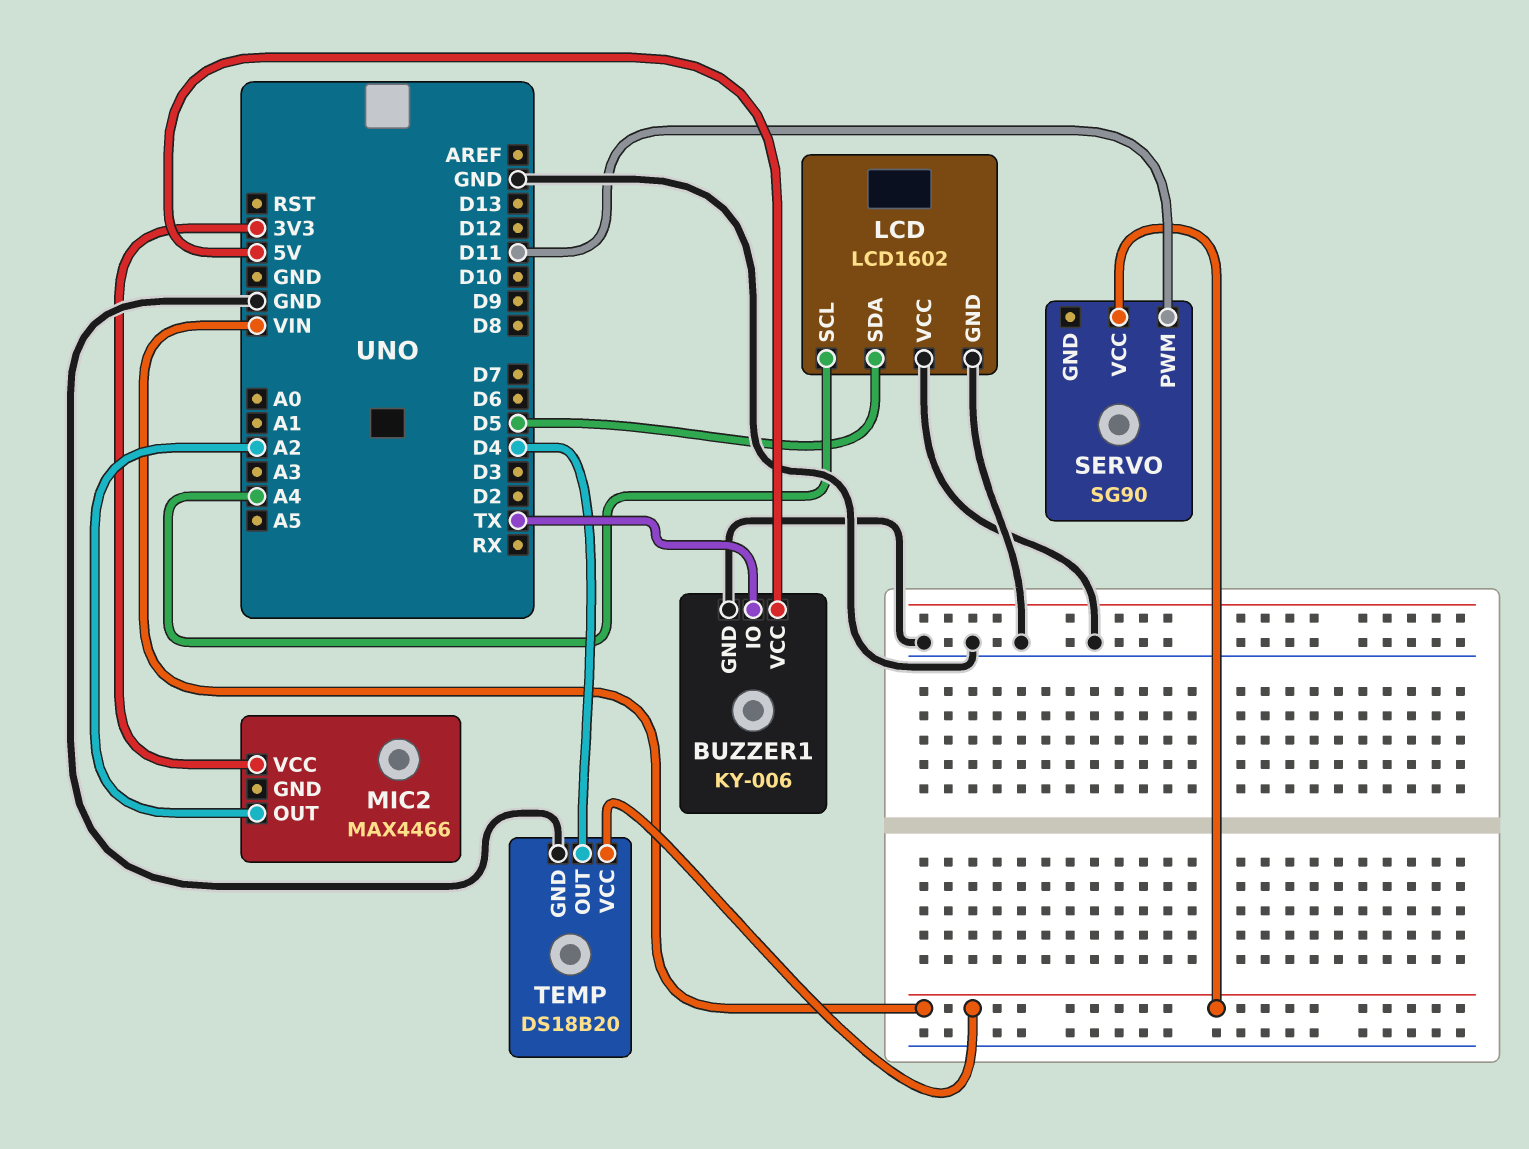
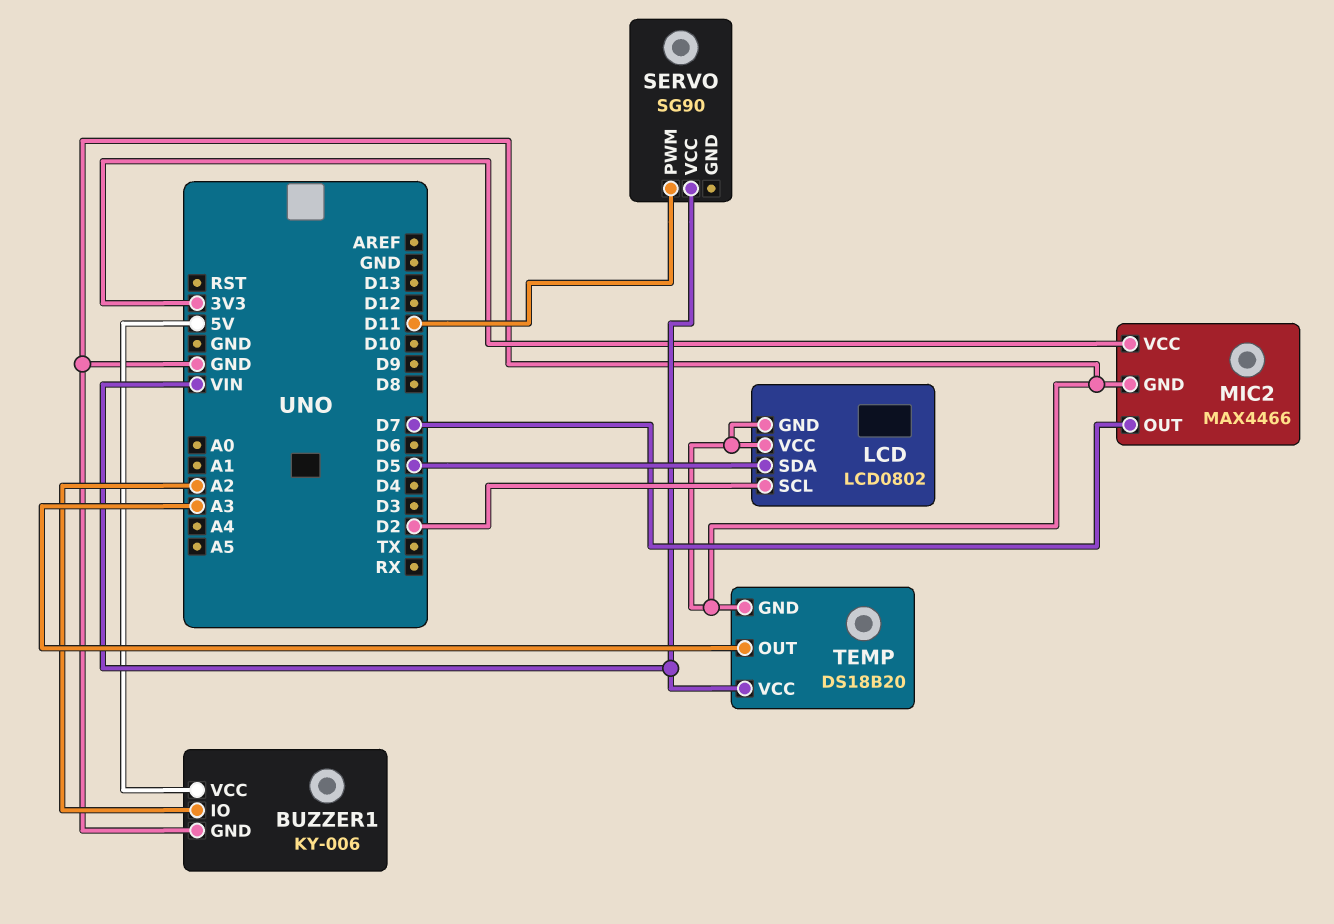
BUZZER1 pin IO: TX -> A2
LCD: LCD1602 -> LCD0802
LCD pin SCL: A4 -> D2
MIC2 pin GND: none -> GND
MIC2 pin OUT: A2 -> D7
TEMP pin OUT: D4 -> A3

